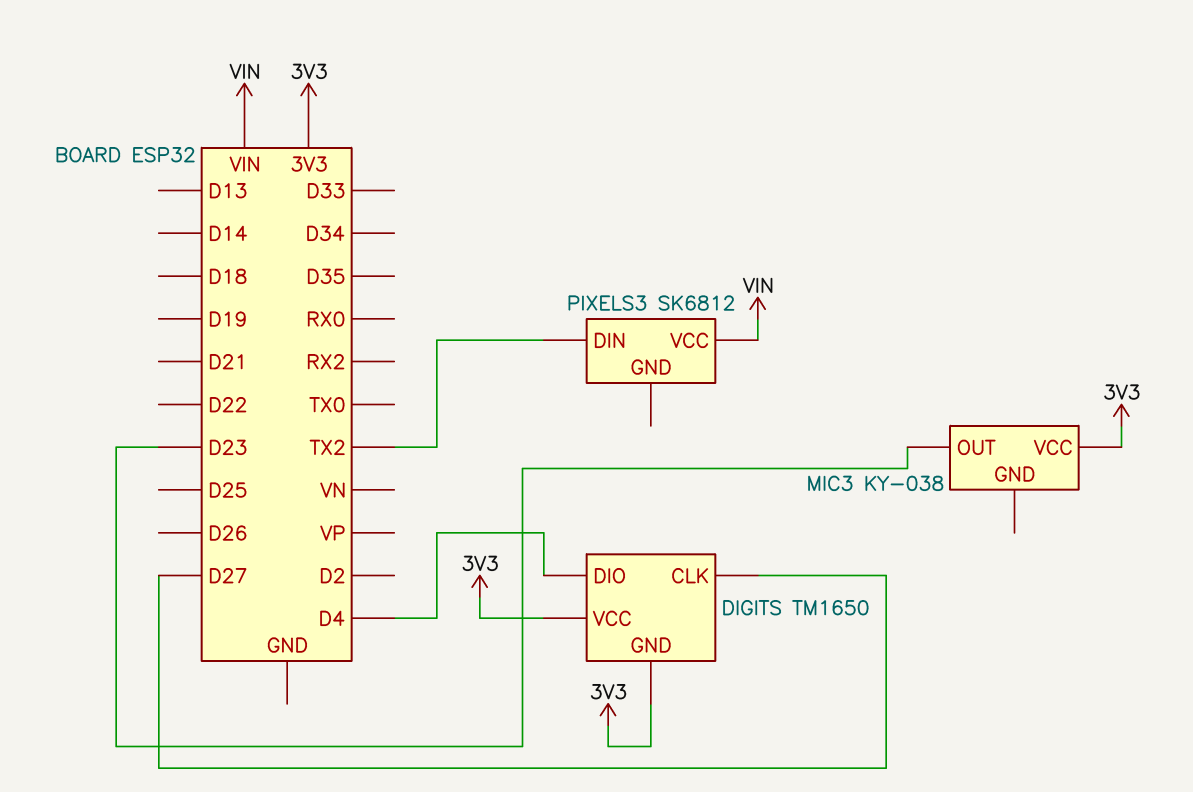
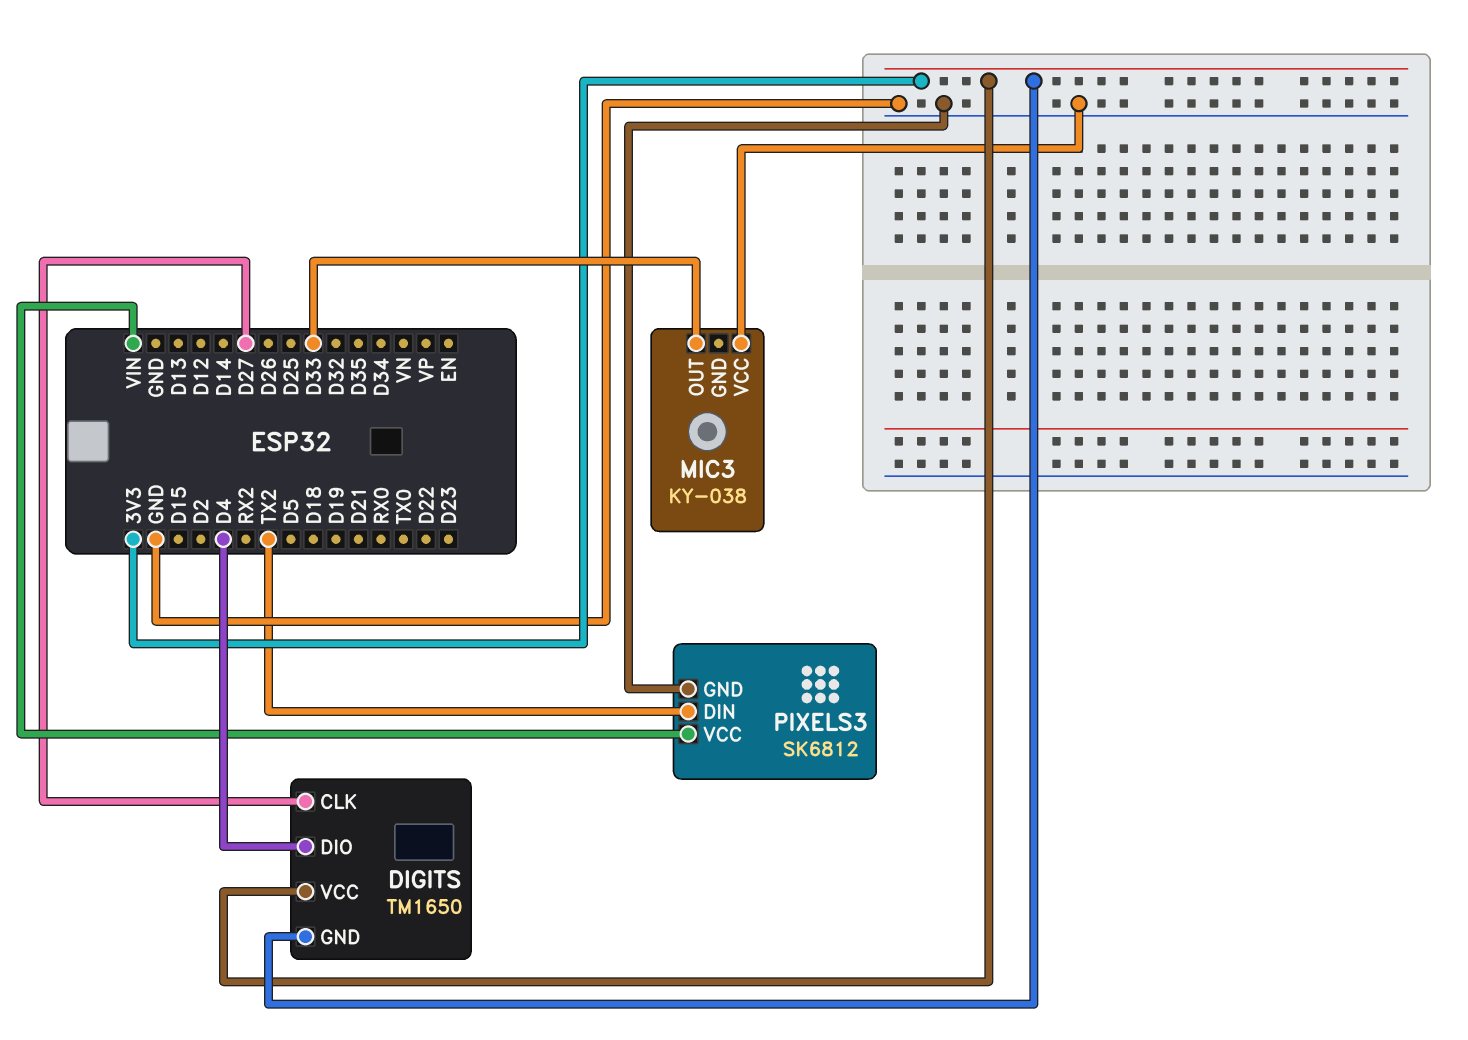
MIC3 pin OUT: D23 -> D33
MIC3 pin VCC: 3V3 -> GND
PIXELS3 pin GND: none -> GND

